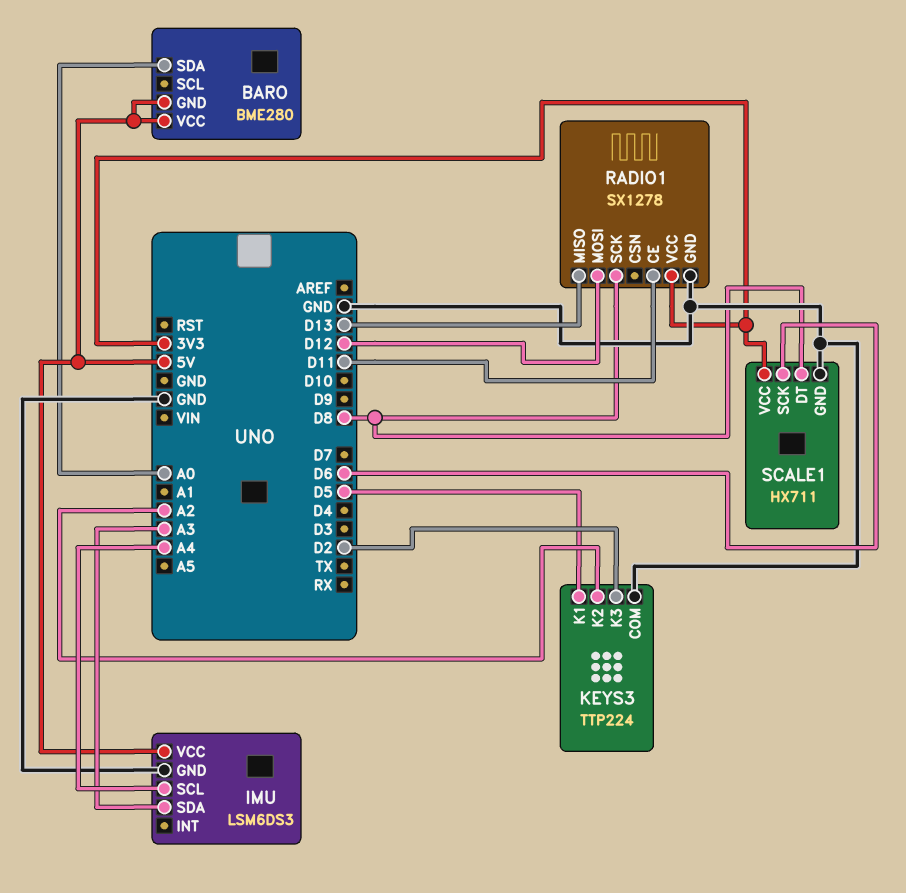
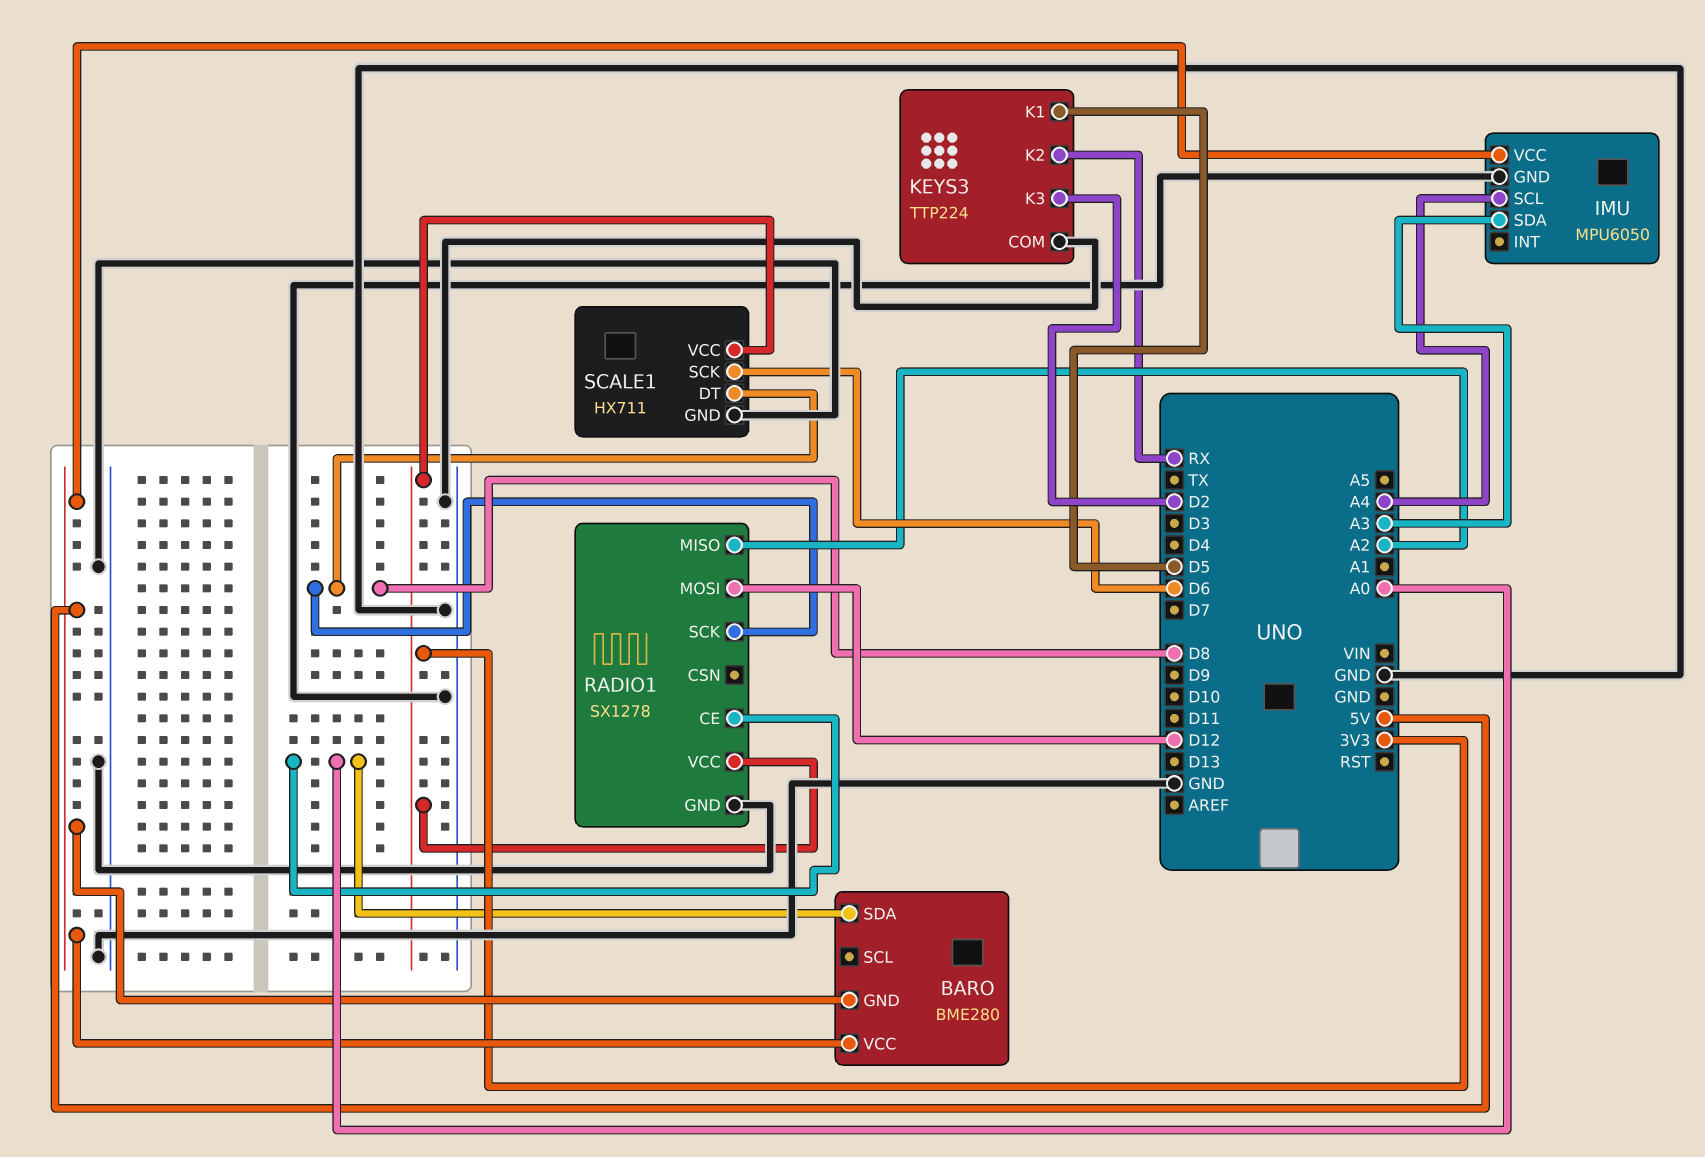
IMU: LSM6DS3 -> MPU6050
KEYS3 pin K2: A2 -> RX
RADIO1 pin CE: D11 -> A0
RADIO1 pin MISO: D13 -> A2

